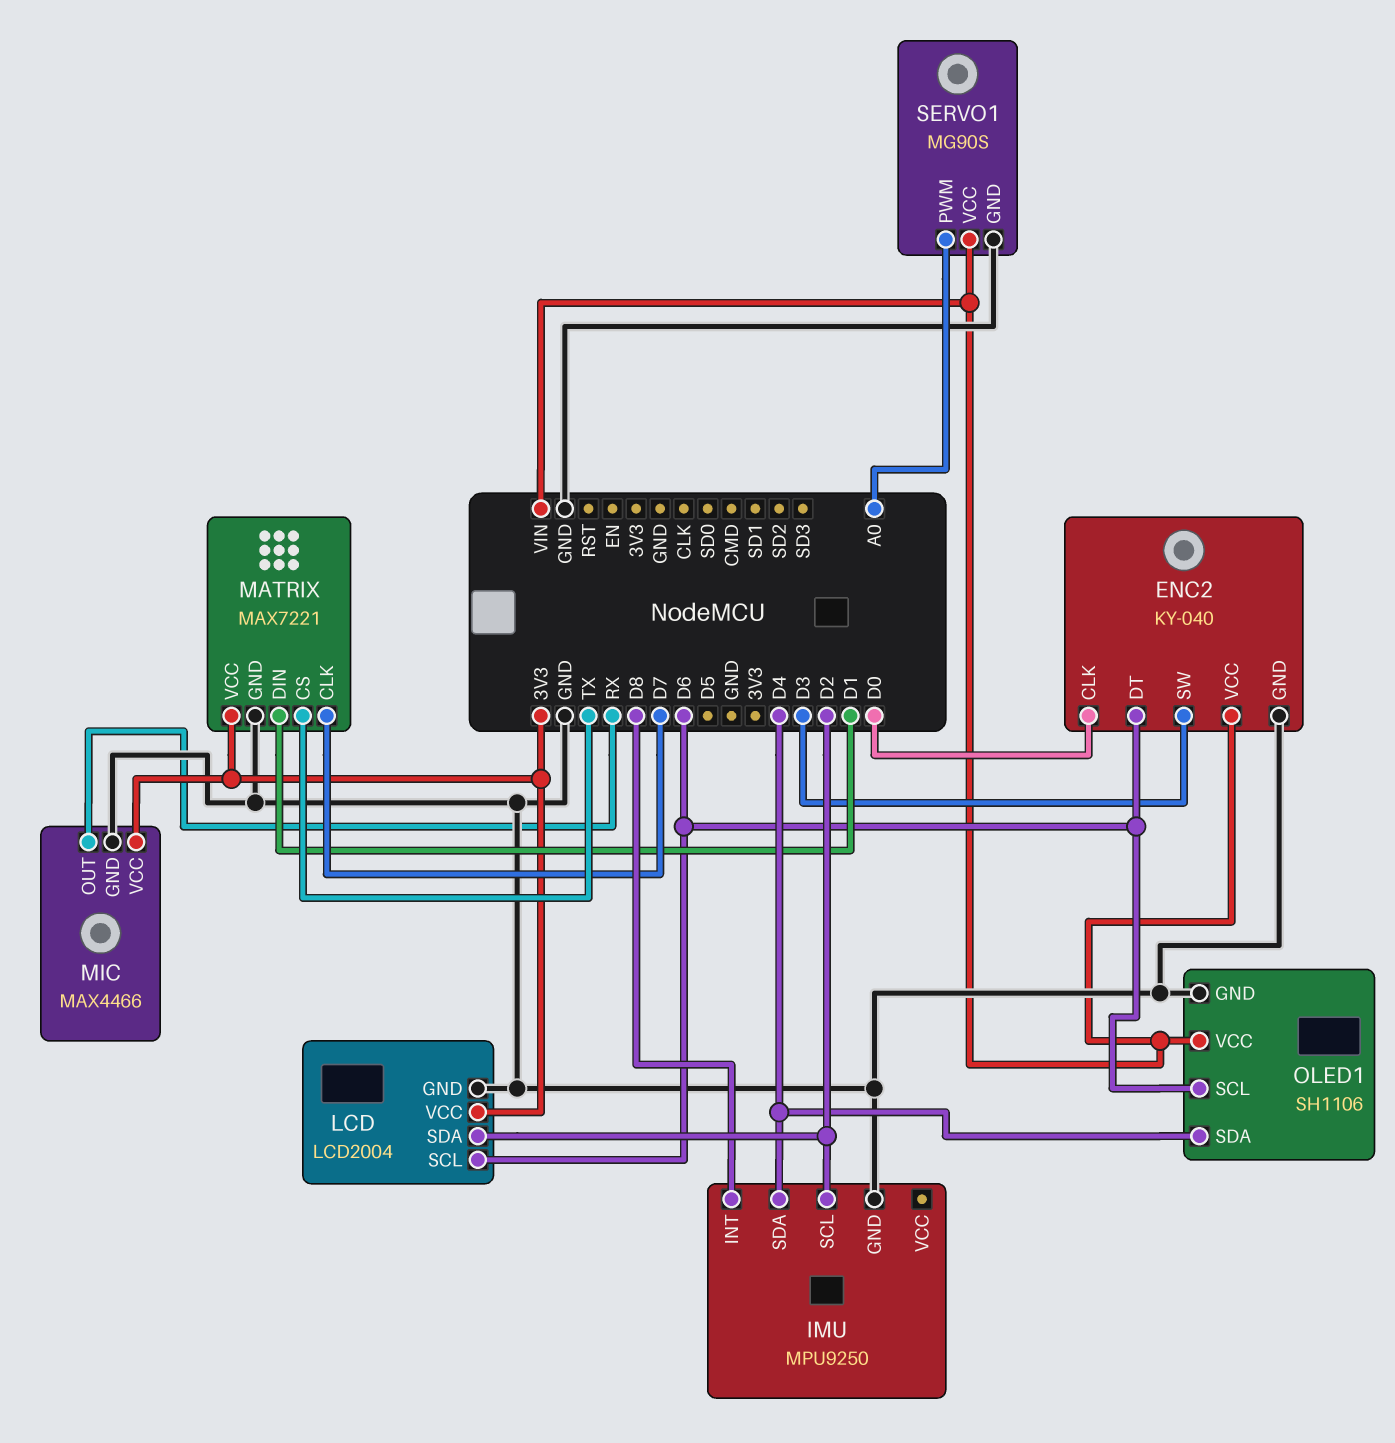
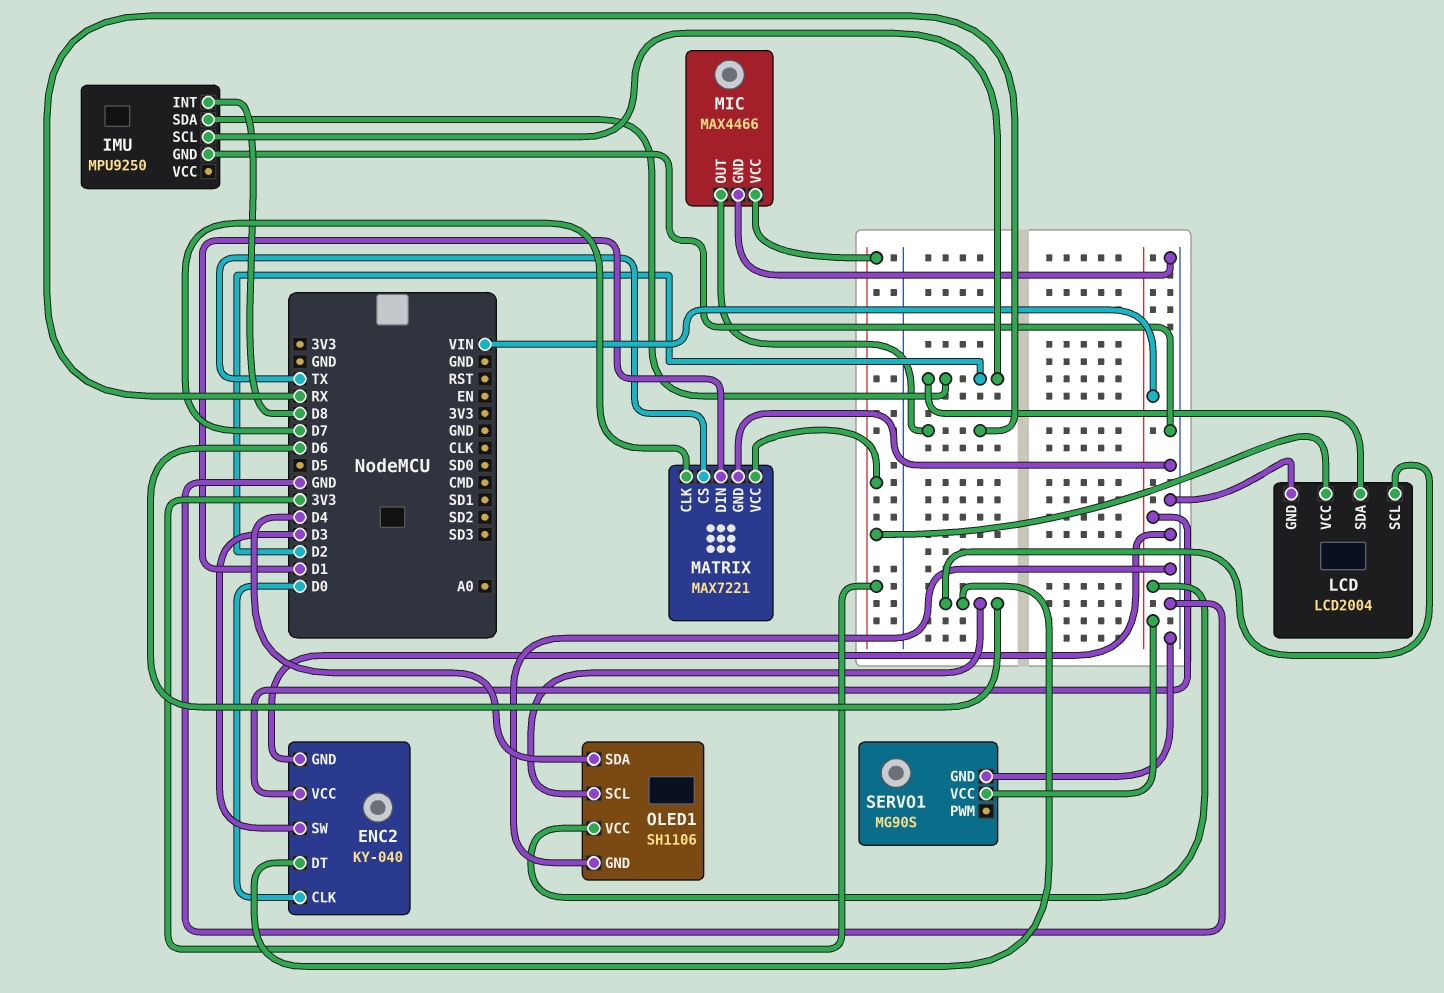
IMU pin SDA: D4 -> D2
SERVO1 pin PWM: A0 -> none

